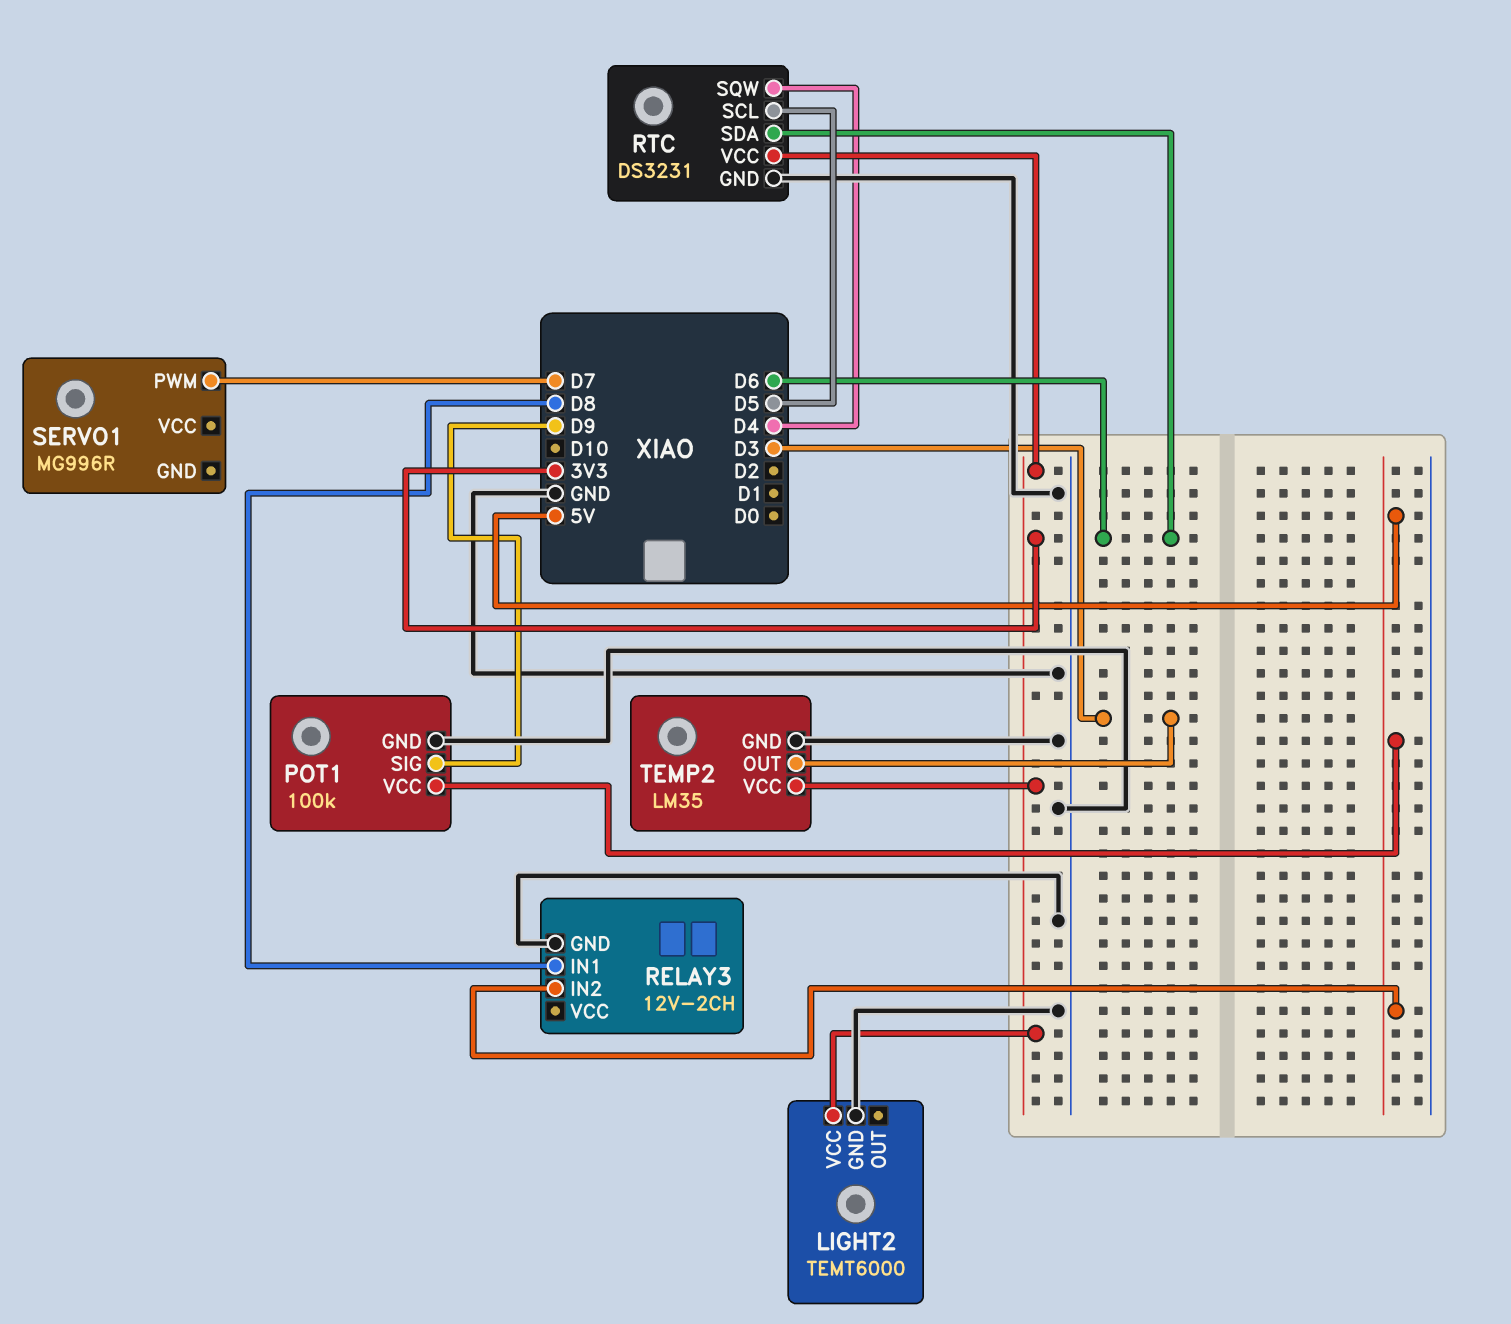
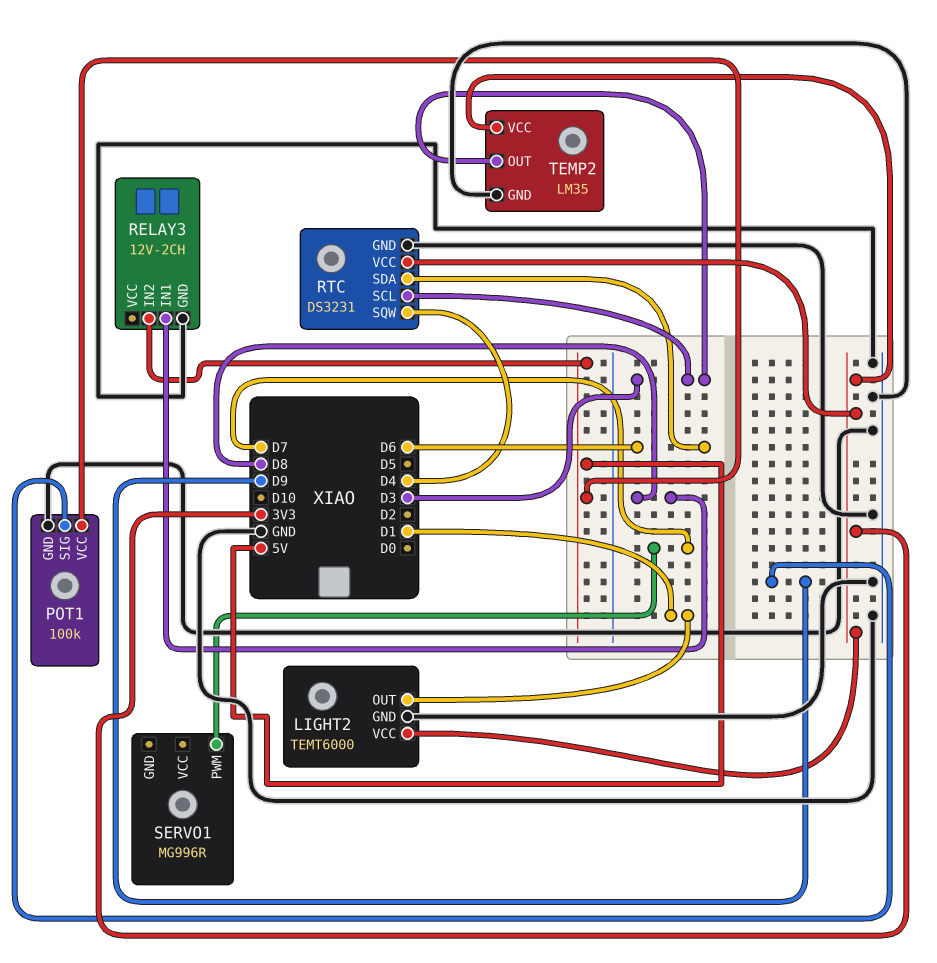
LIGHT2 pin OUT: none -> D1
RTC pin SCL: D5 -> D3

